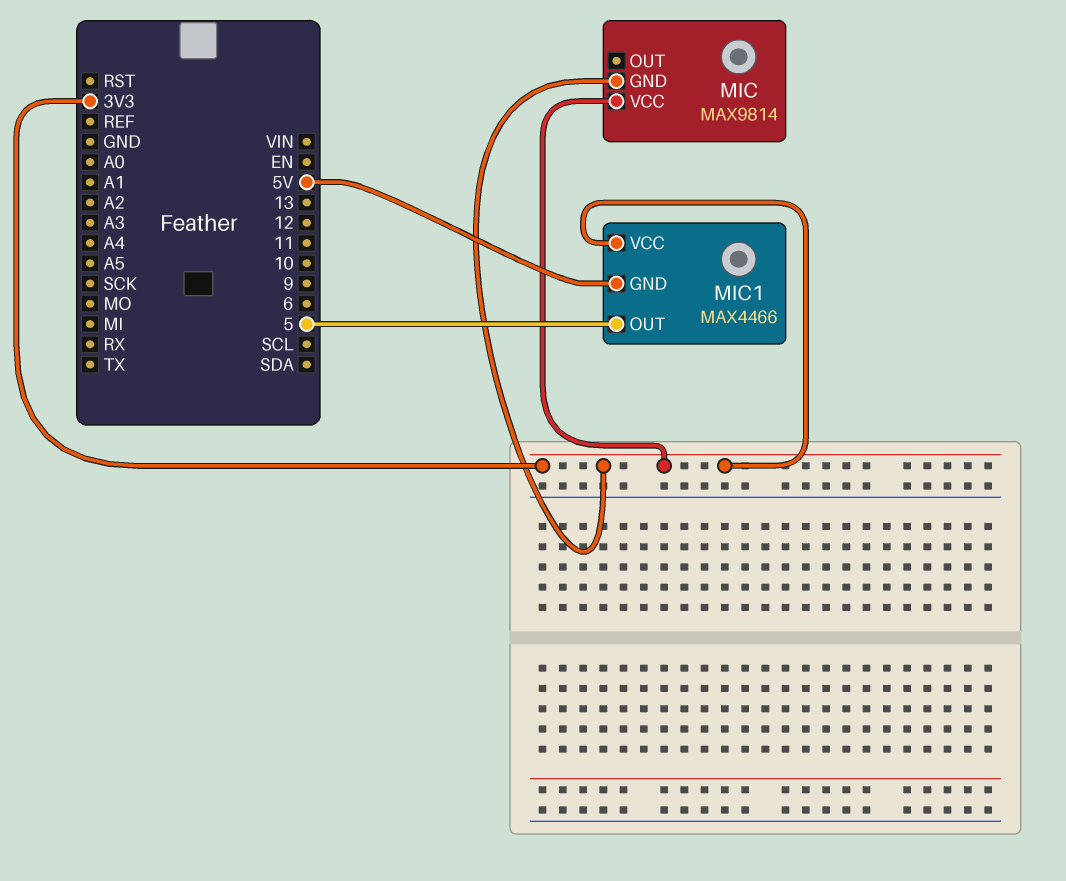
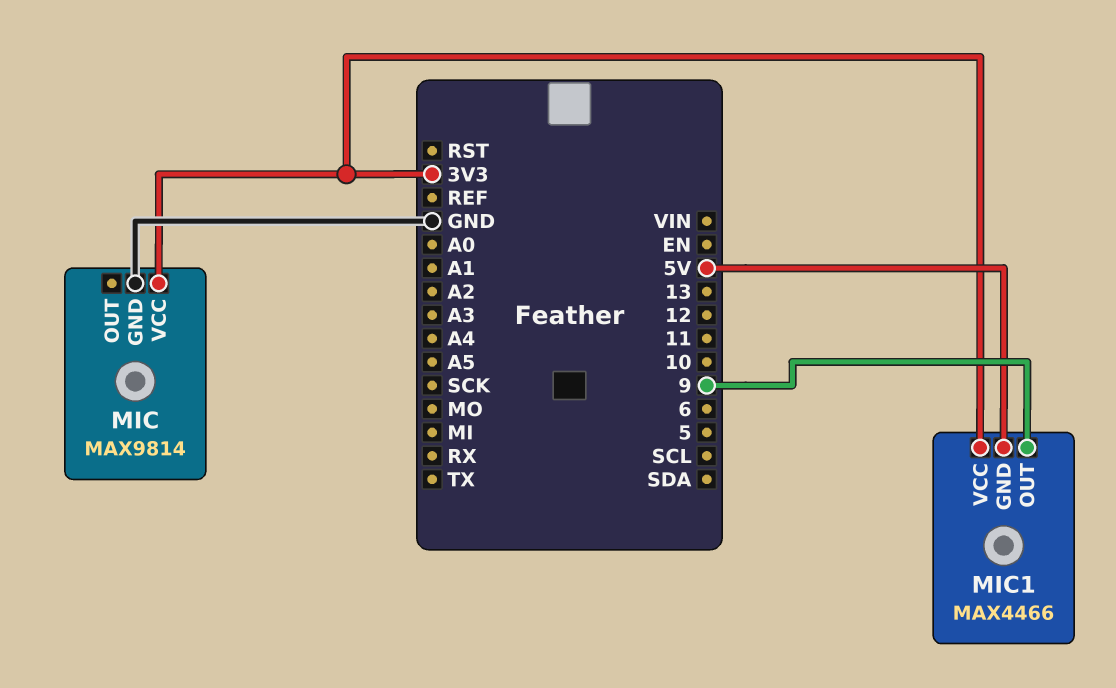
MIC pin GND: 3V3 -> GND
MIC1 pin OUT: 5 -> 9

